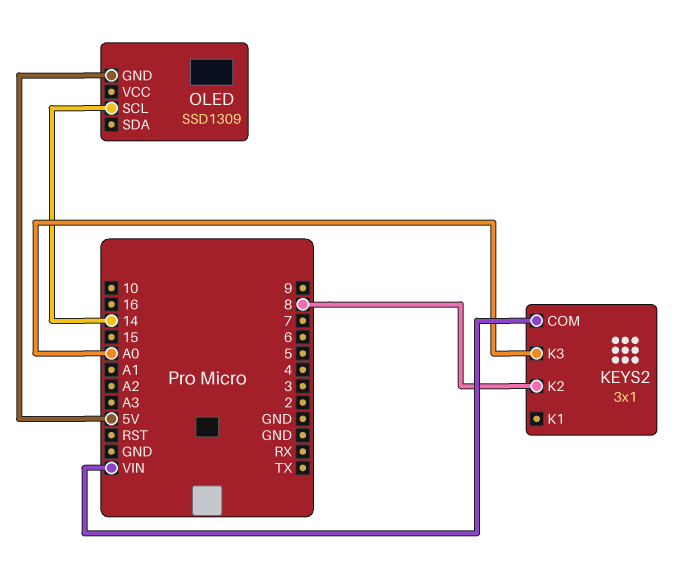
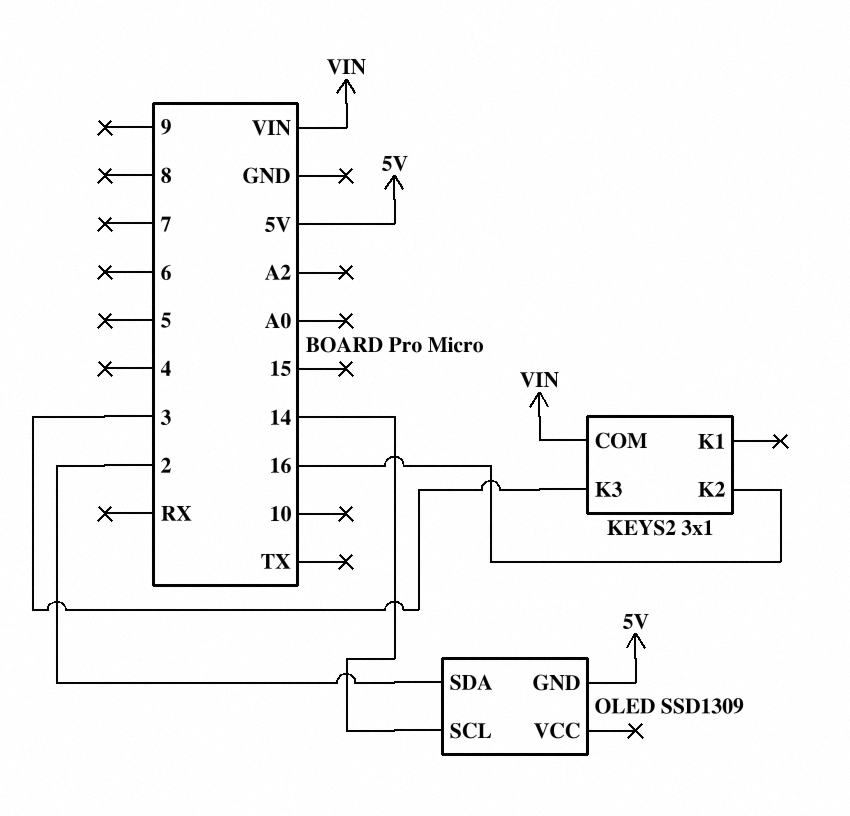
KEYS2 pin K2: 8 -> 16
KEYS2 pin K3: A0 -> 3
OLED pin SDA: none -> 2

